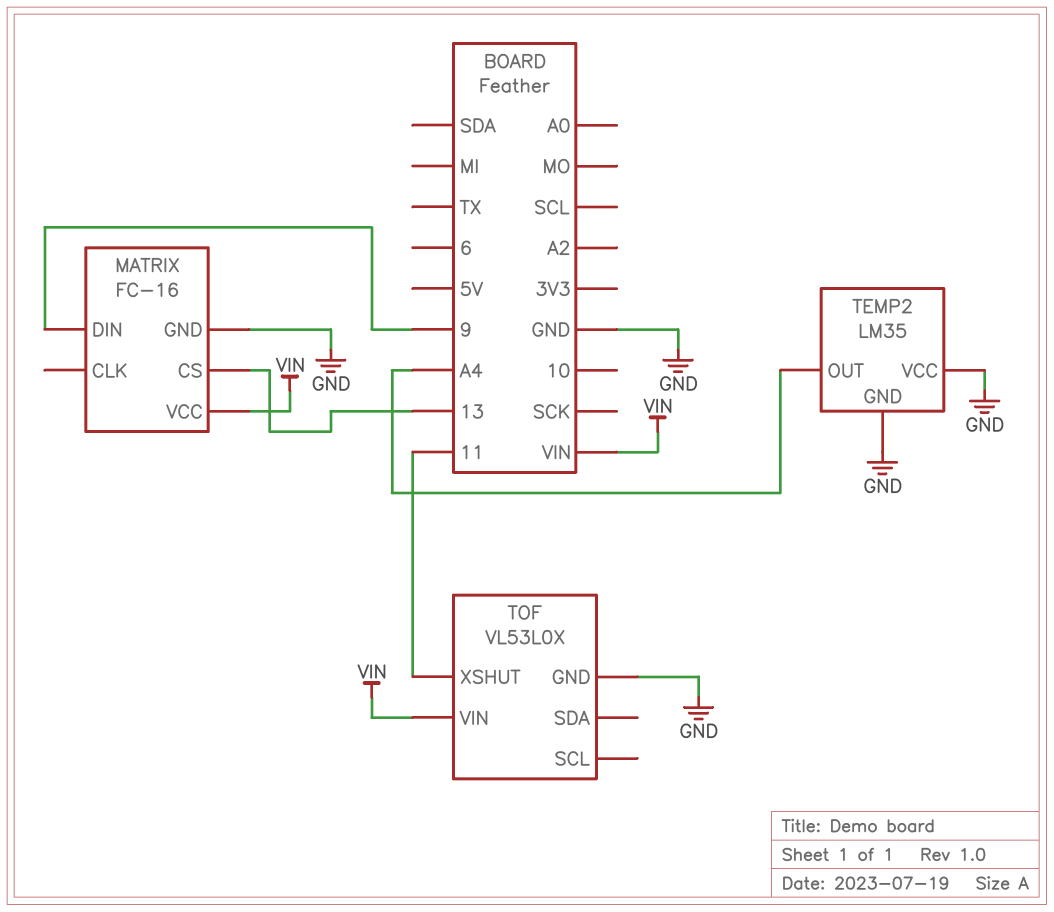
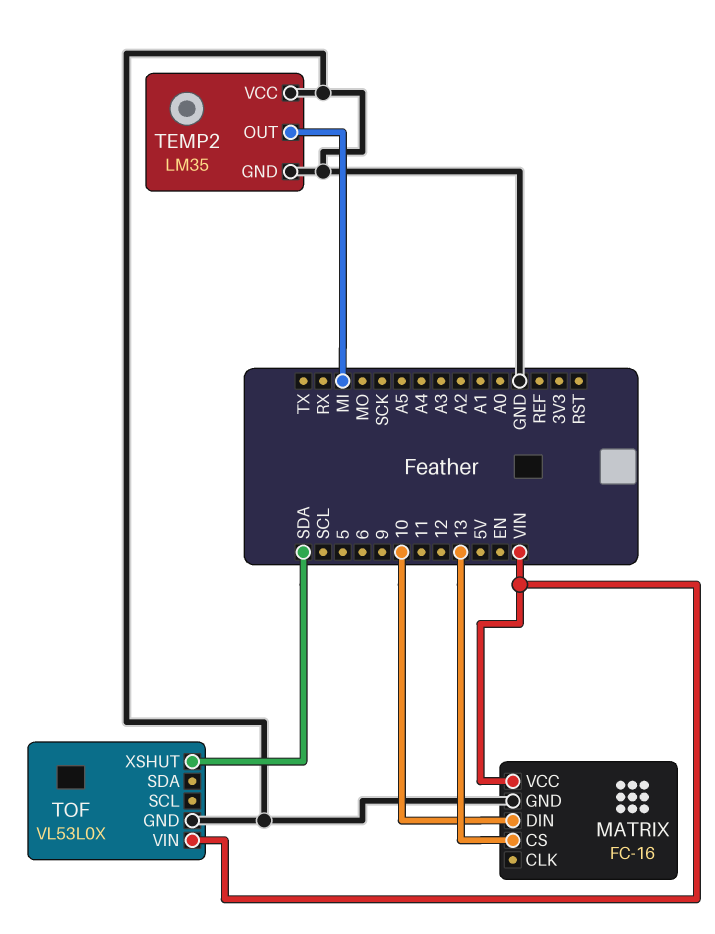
MATRIX pin DIN: 9 -> 10
TEMP2 pin OUT: A4 -> MI
TOF pin XSHUT: 11 -> SDA

